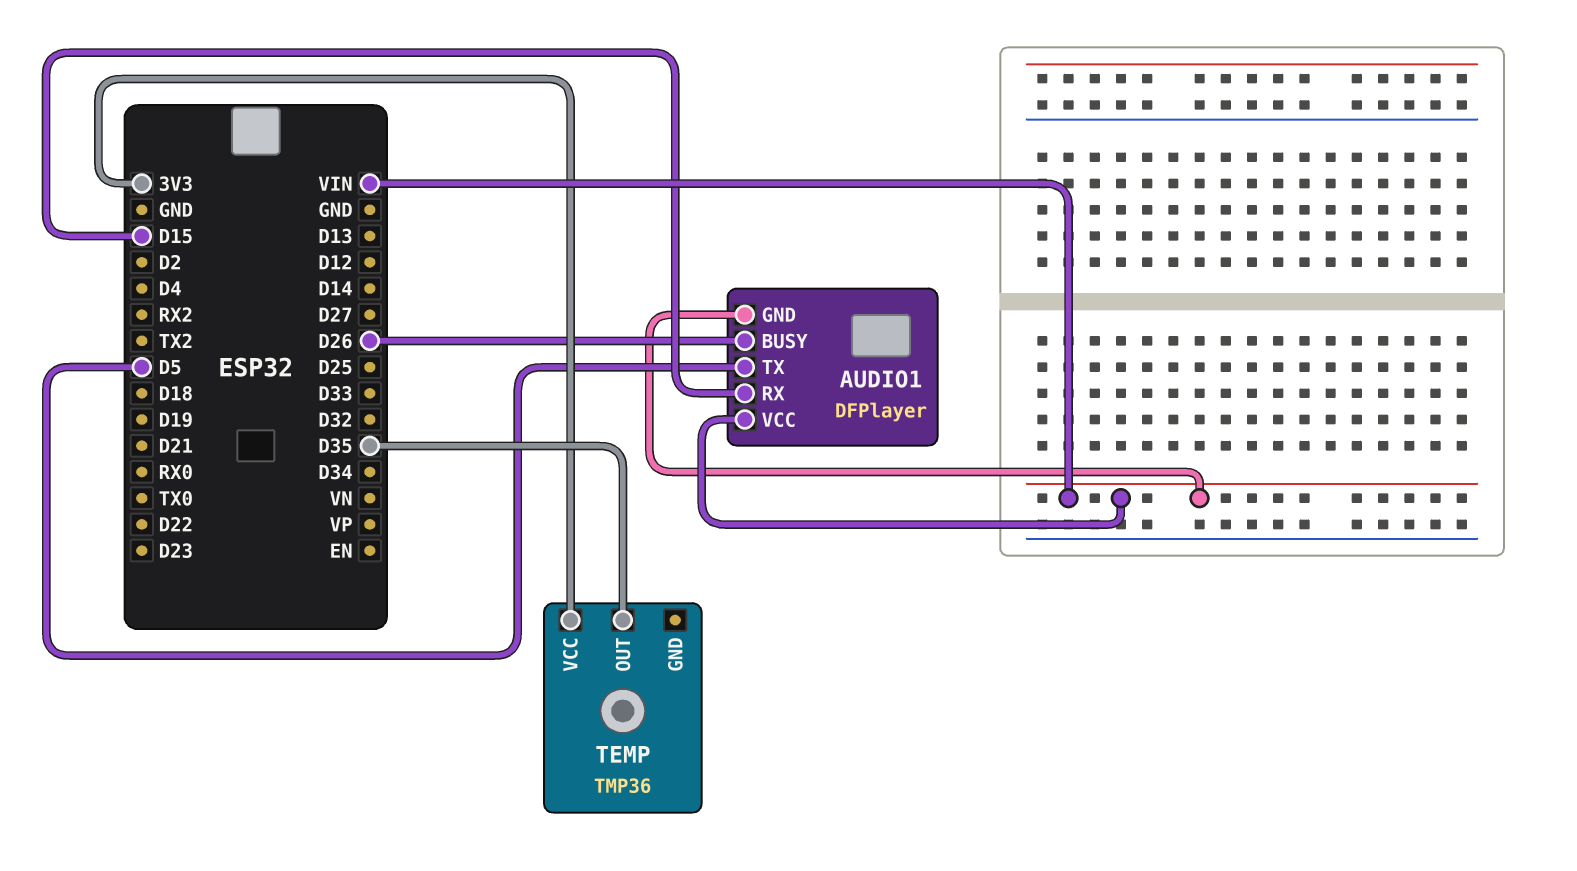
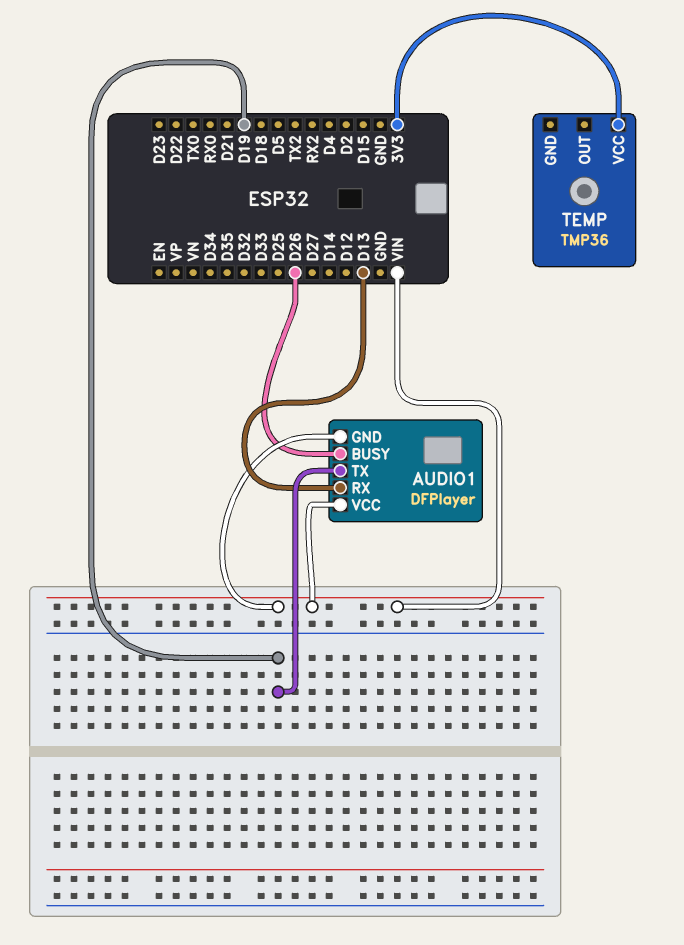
AUDIO1 pin RX: D15 -> D13
AUDIO1 pin TX: D5 -> D19
TEMP pin OUT: D35 -> none

